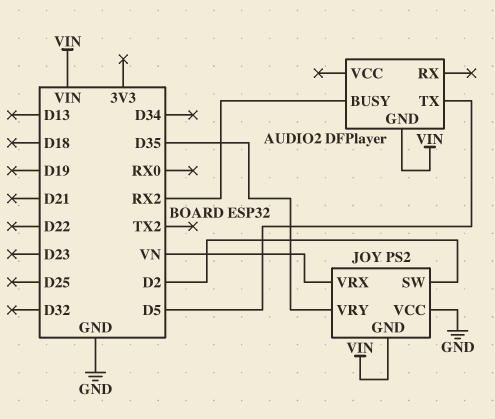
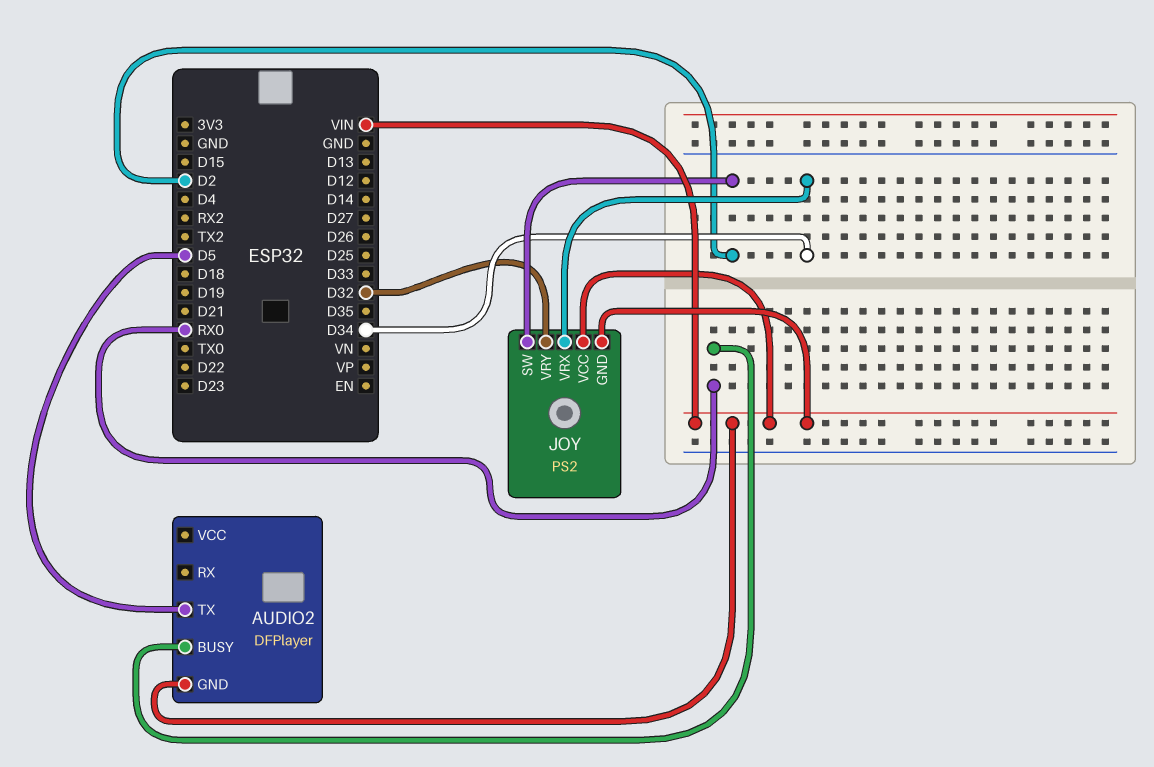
AUDIO2 pin BUSY: RX2 -> RX0
JOY pin VCC: GND -> VIN
JOY pin VRX: VN -> D34
JOY pin VRY: D35 -> D32

